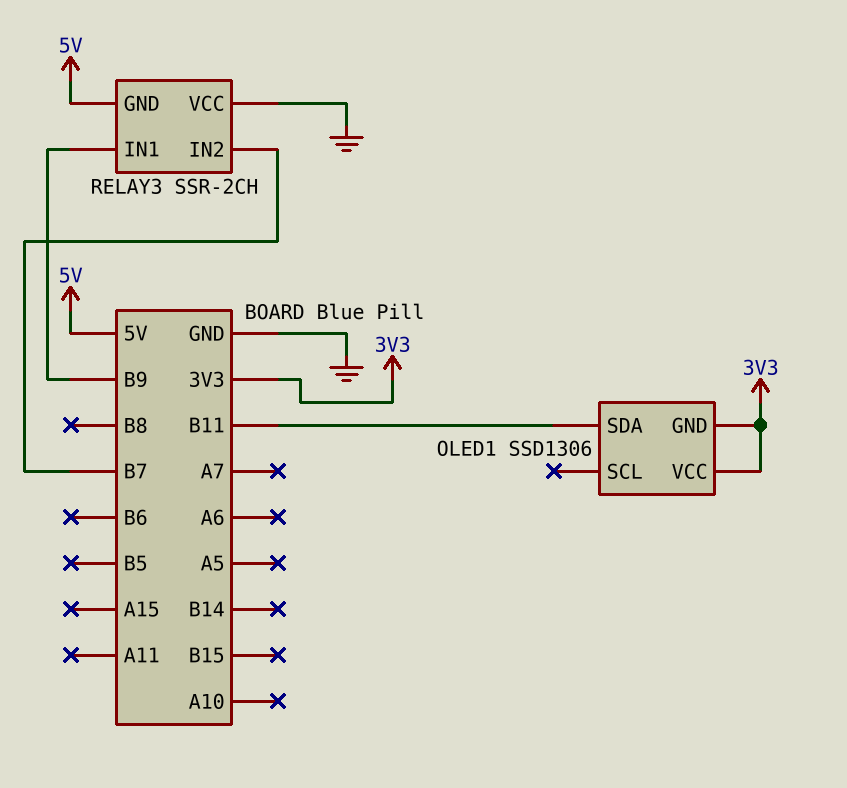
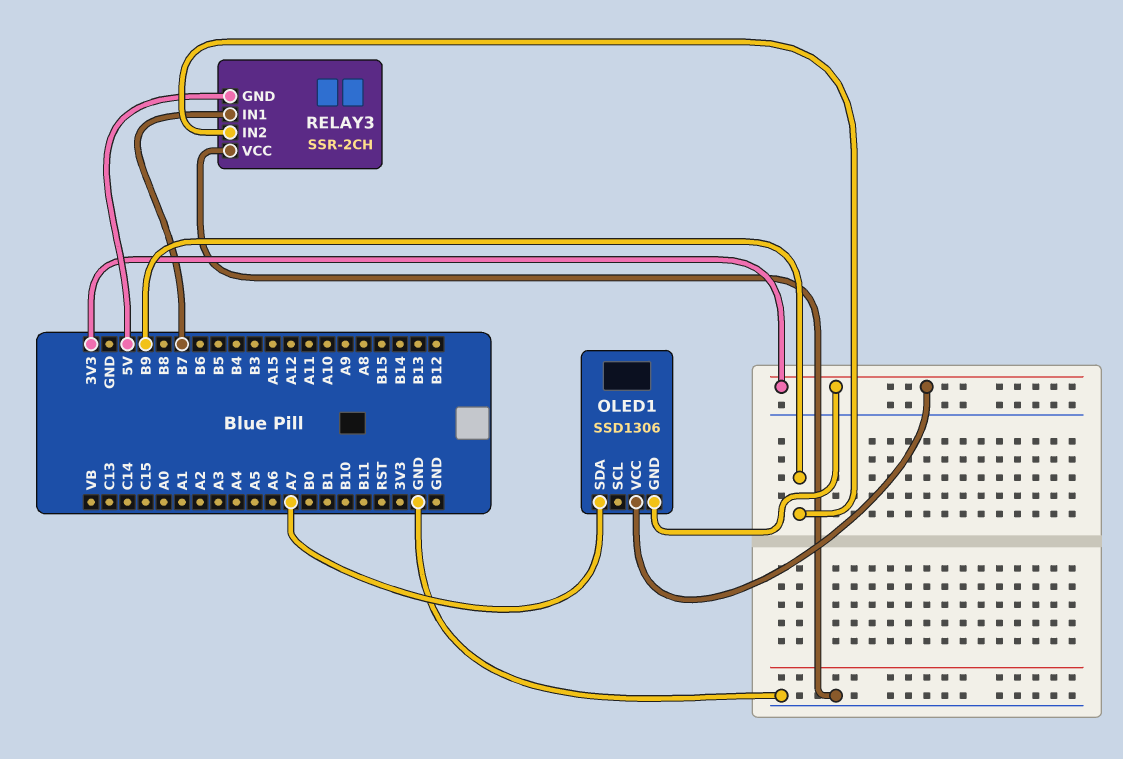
OLED1 pin SDA: B11 -> A7
RELAY3 pin IN1: B9 -> B7
RELAY3 pin IN2: B7 -> B9

